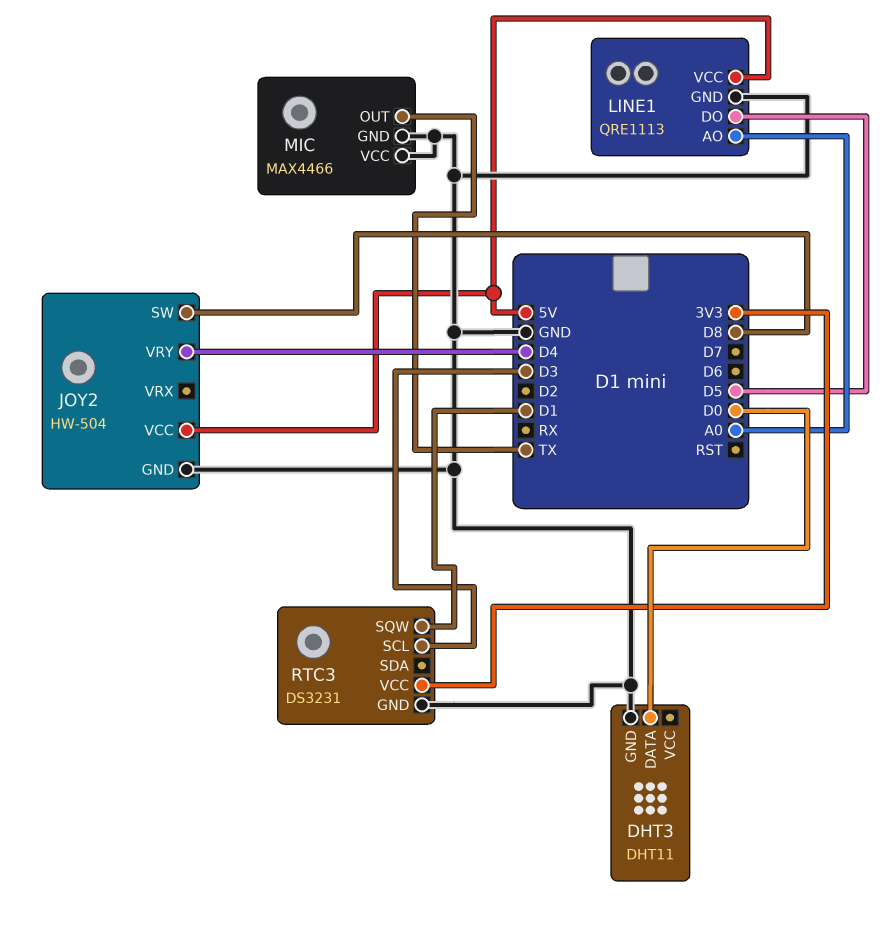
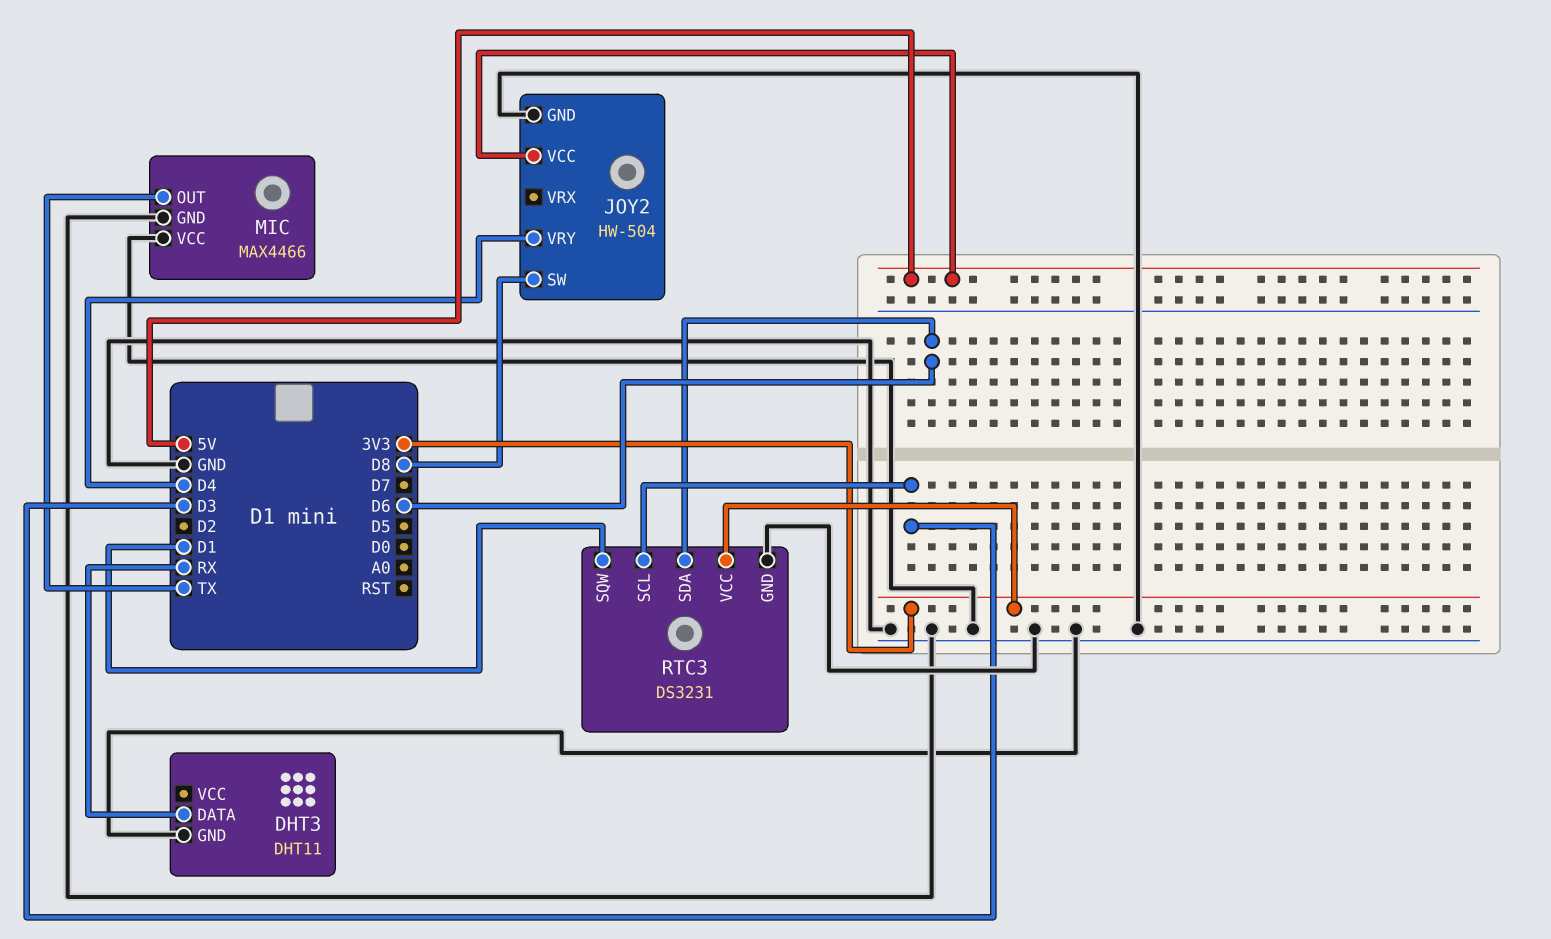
DHT3 pin DATA: D0 -> RX
LINE1: QRE1113 -> none
LINE1 pin AO: A0 -> none
LINE1 pin DO: D5 -> none
LINE1 pin GND: GND -> none
LINE1 pin VCC: 5V -> none
RTC3 pin SDA: none -> D6

